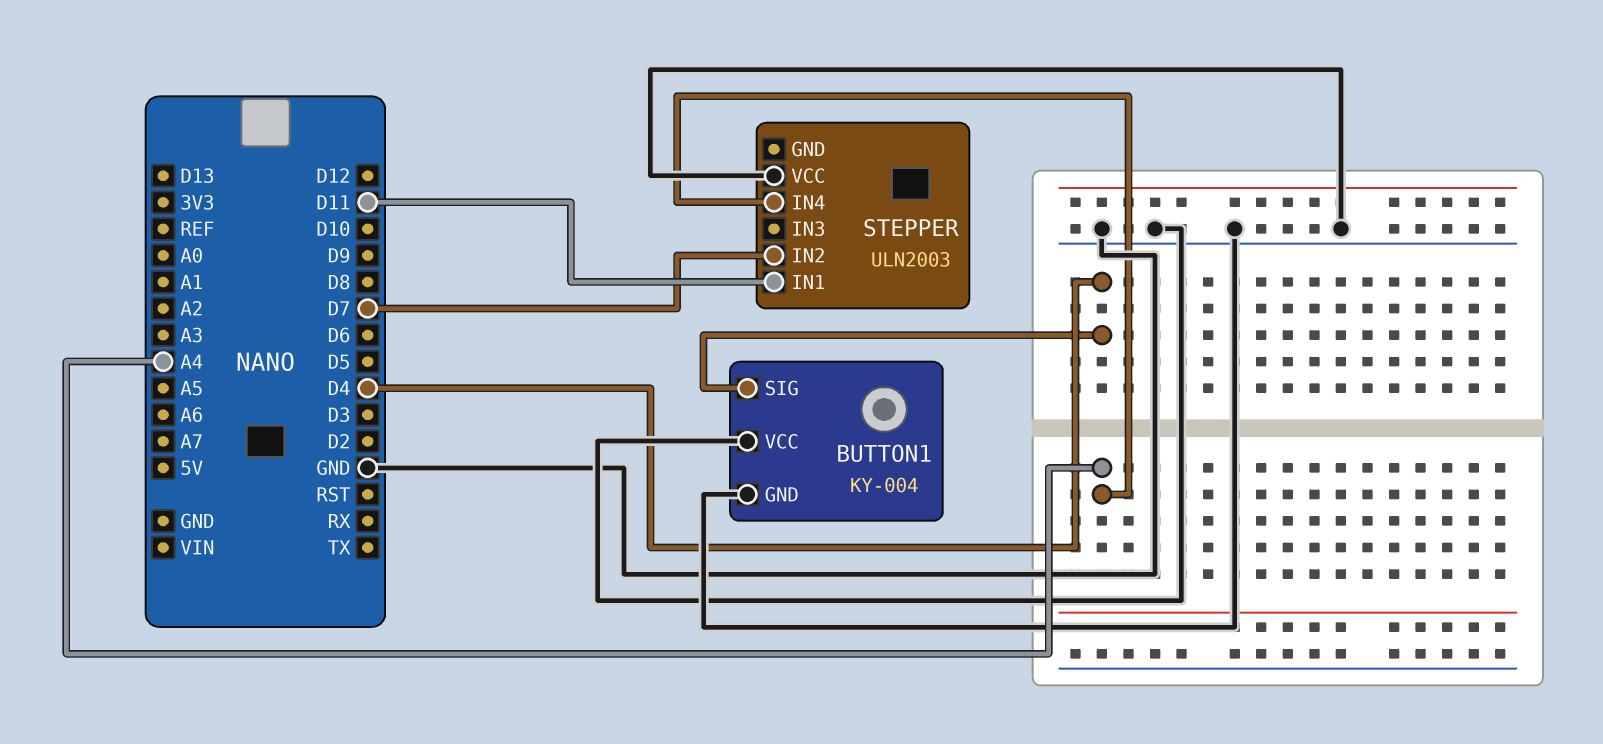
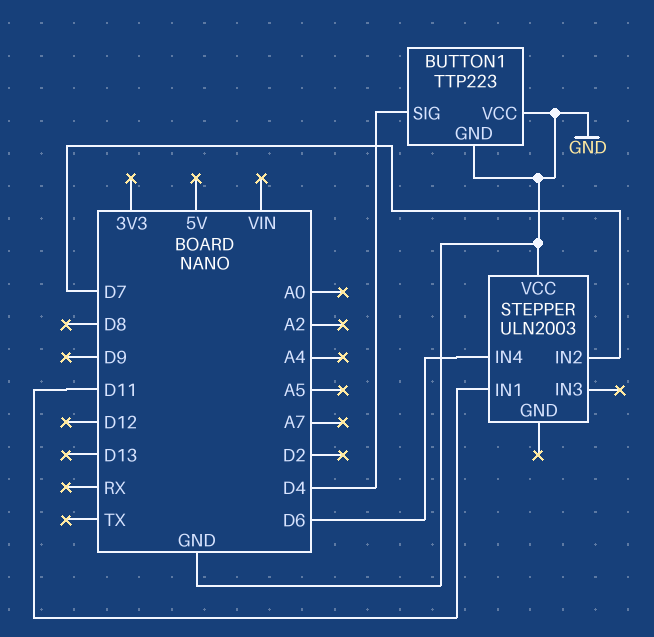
BUTTON1: KY-004 -> TTP223
STEPPER pin IN4: A4 -> D6

